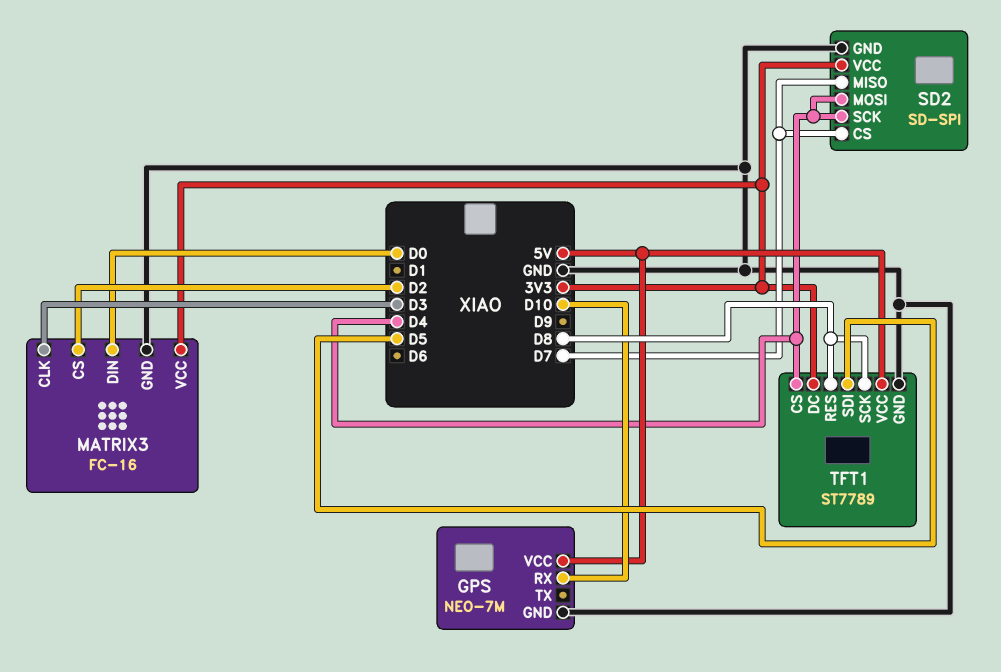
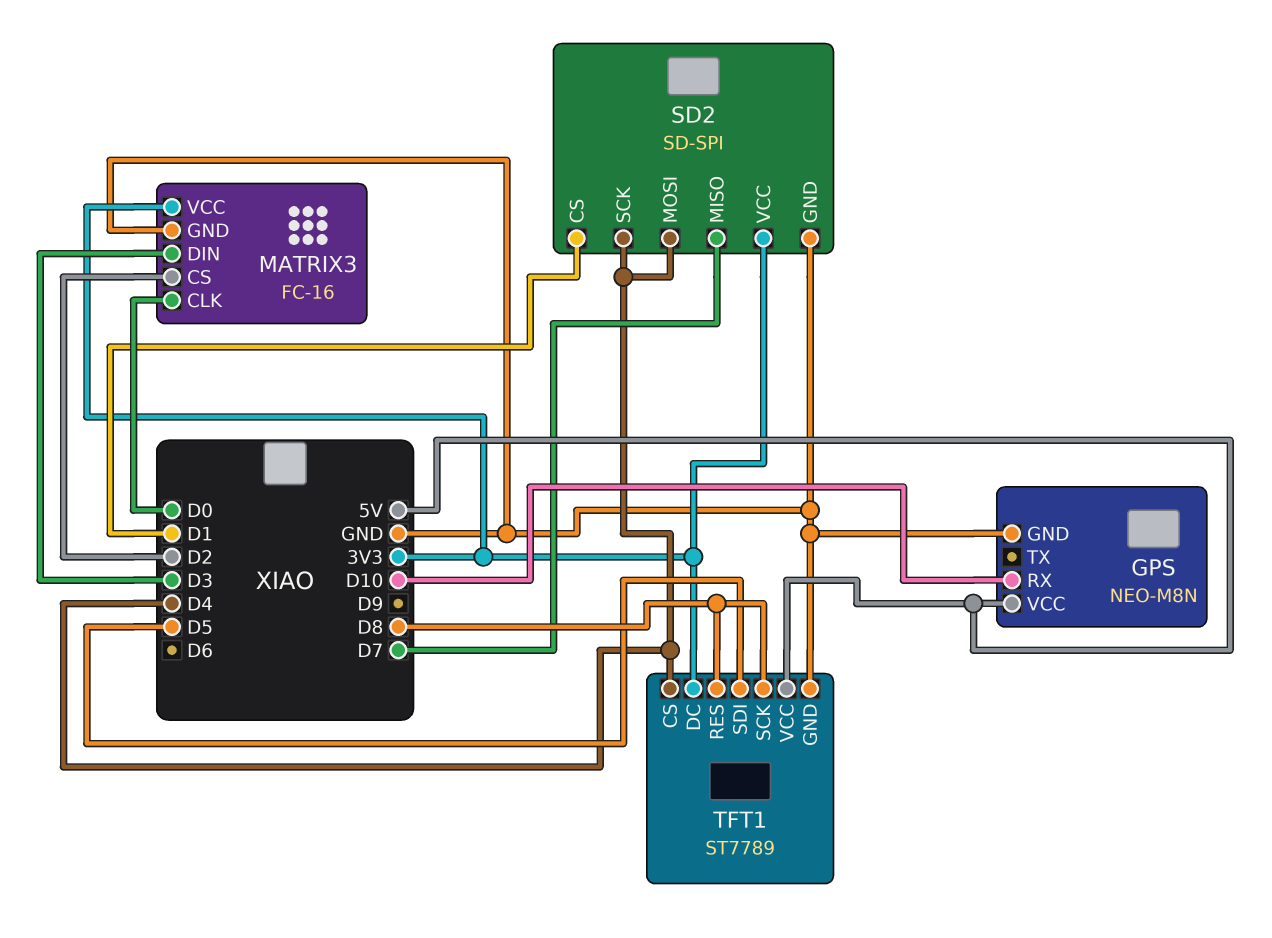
GPS: NEO-7M -> NEO-M8N
MATRIX3 pin CLK: D3 -> D0
MATRIX3 pin DIN: D0 -> D3
SD2 pin CS: D7 -> D1

